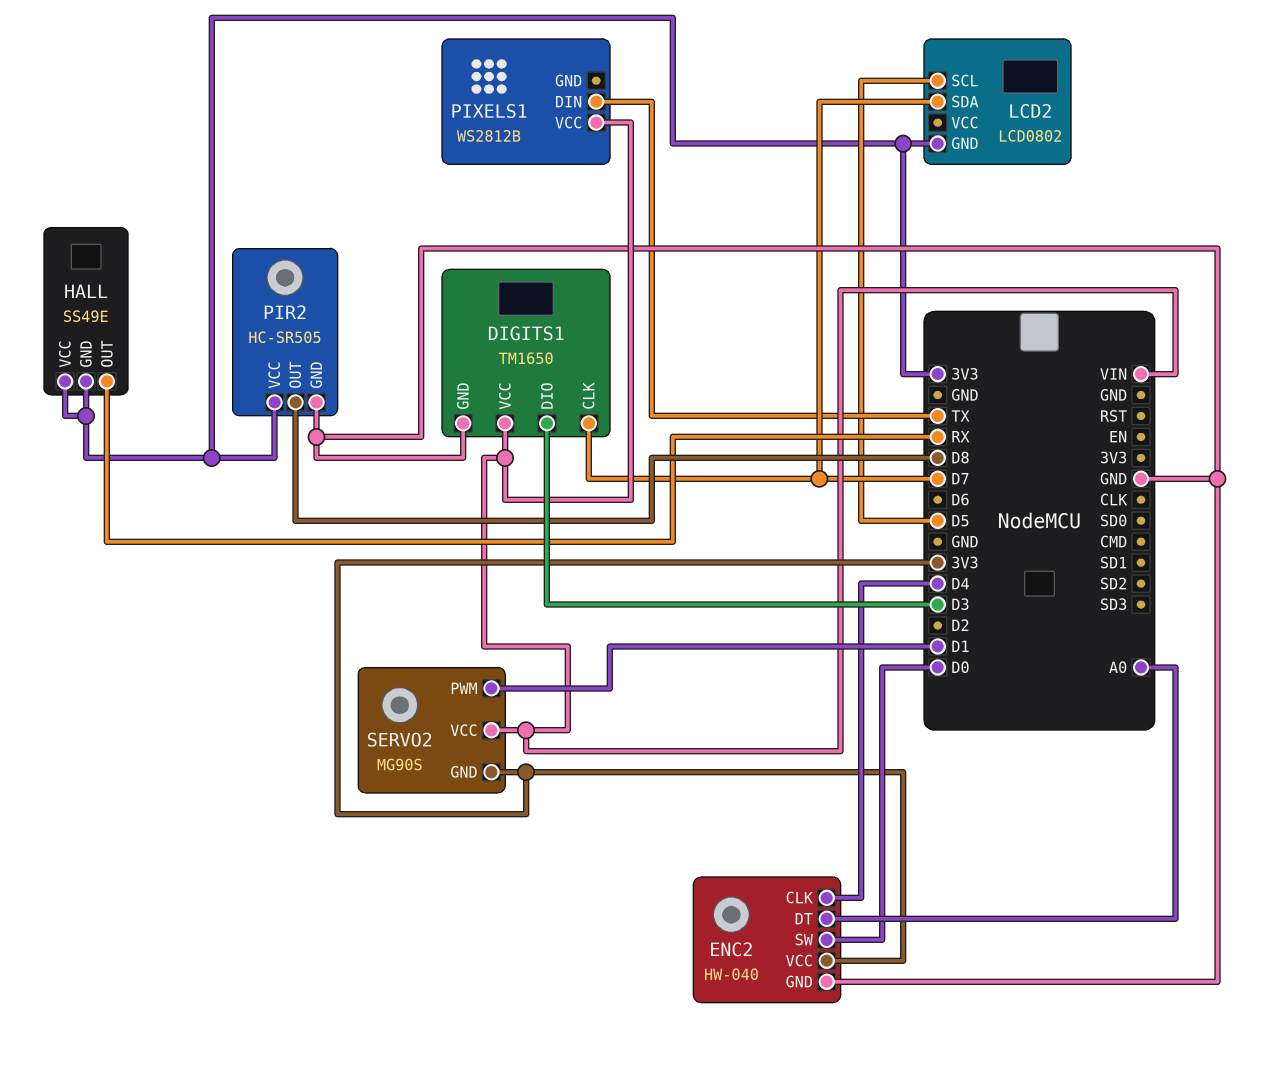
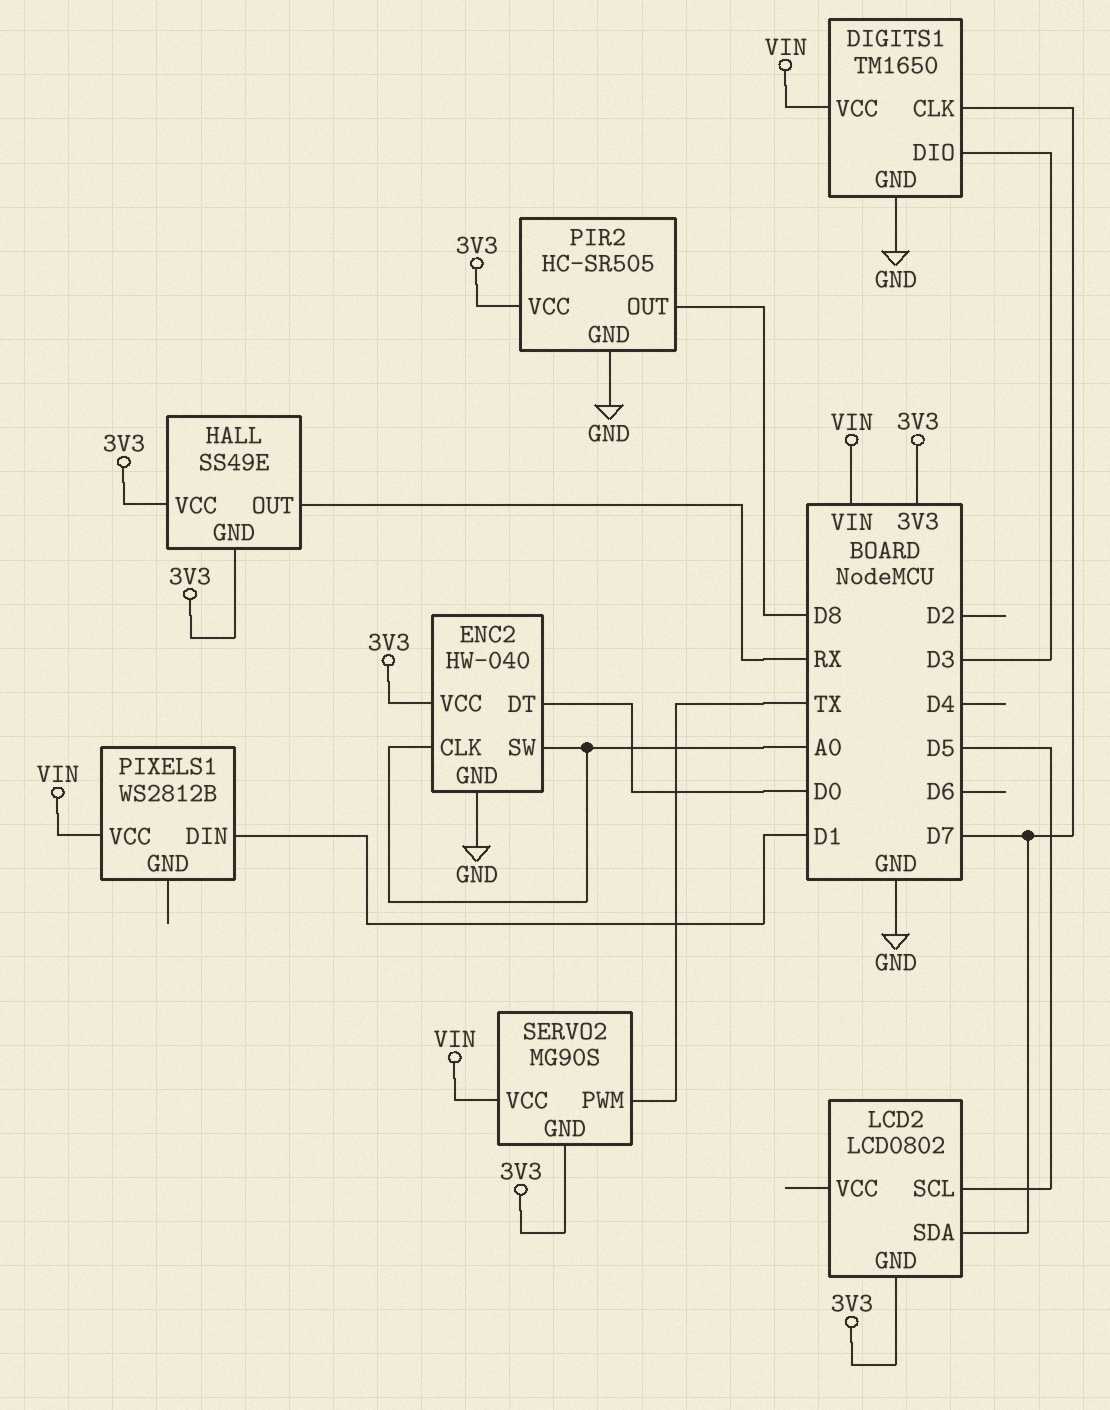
ENC2 pin CLK: D4 -> A0
ENC2 pin DT: A0 -> D0
ENC2 pin SW: D0 -> A0
PIXELS1 pin DIN: TX -> D1
SERVO2 pin PWM: D1 -> TX

